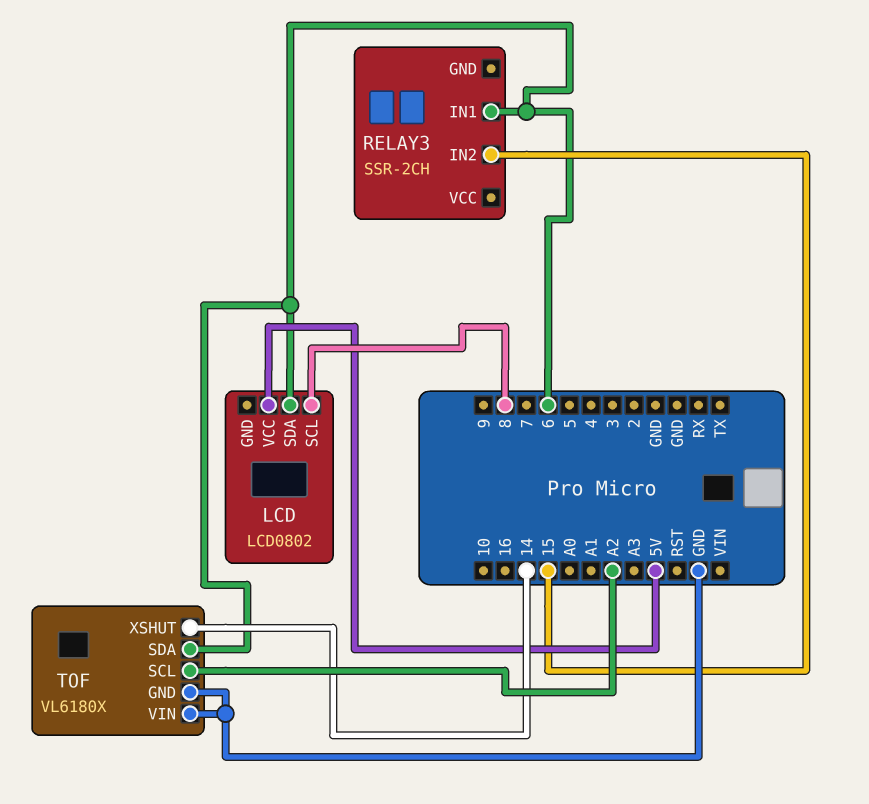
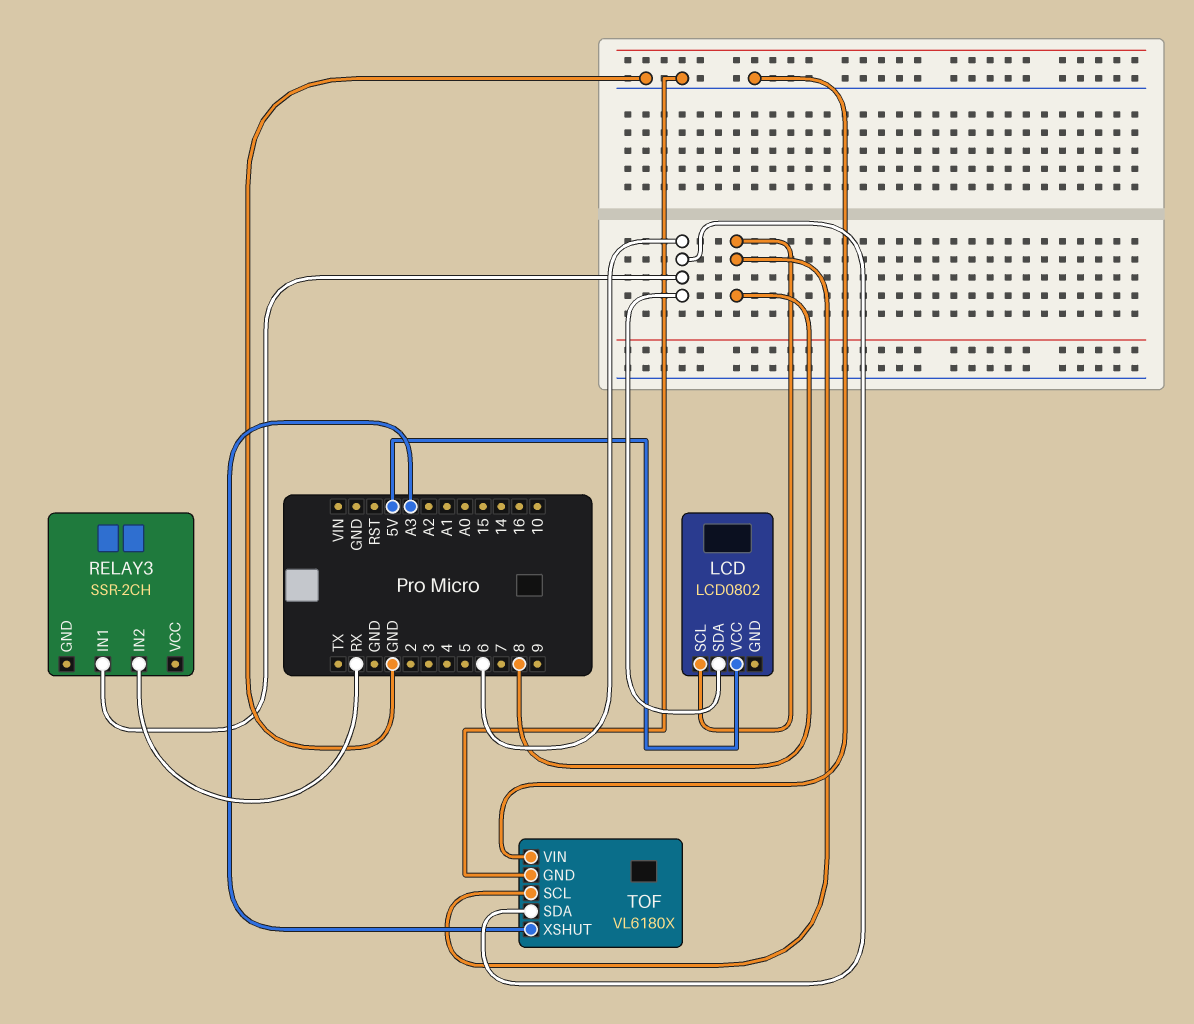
RELAY3 pin IN2: 15 -> RX
TOF pin SCL: A2 -> 8
TOF pin XSHUT: 14 -> A3

